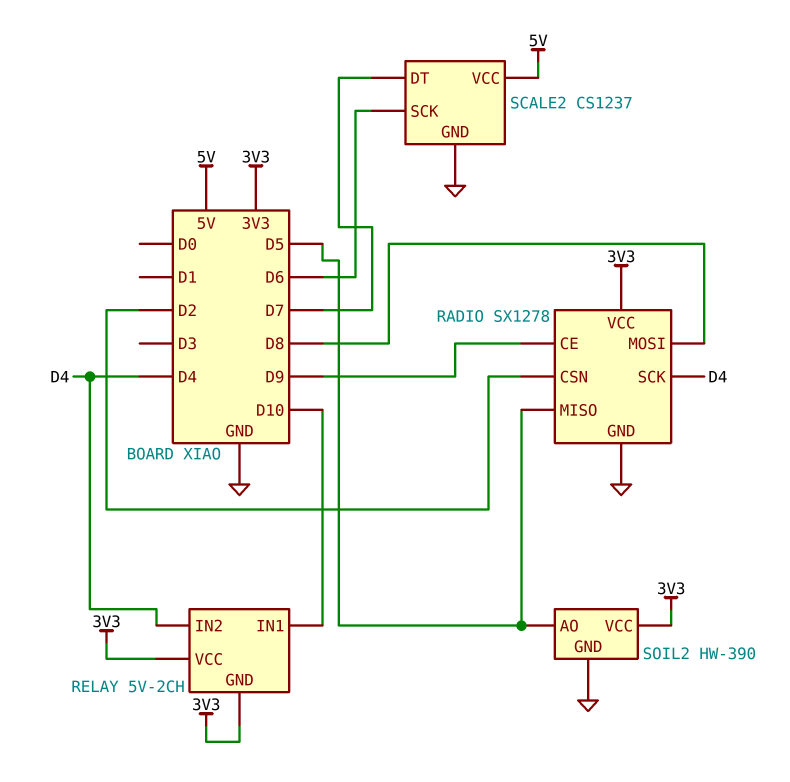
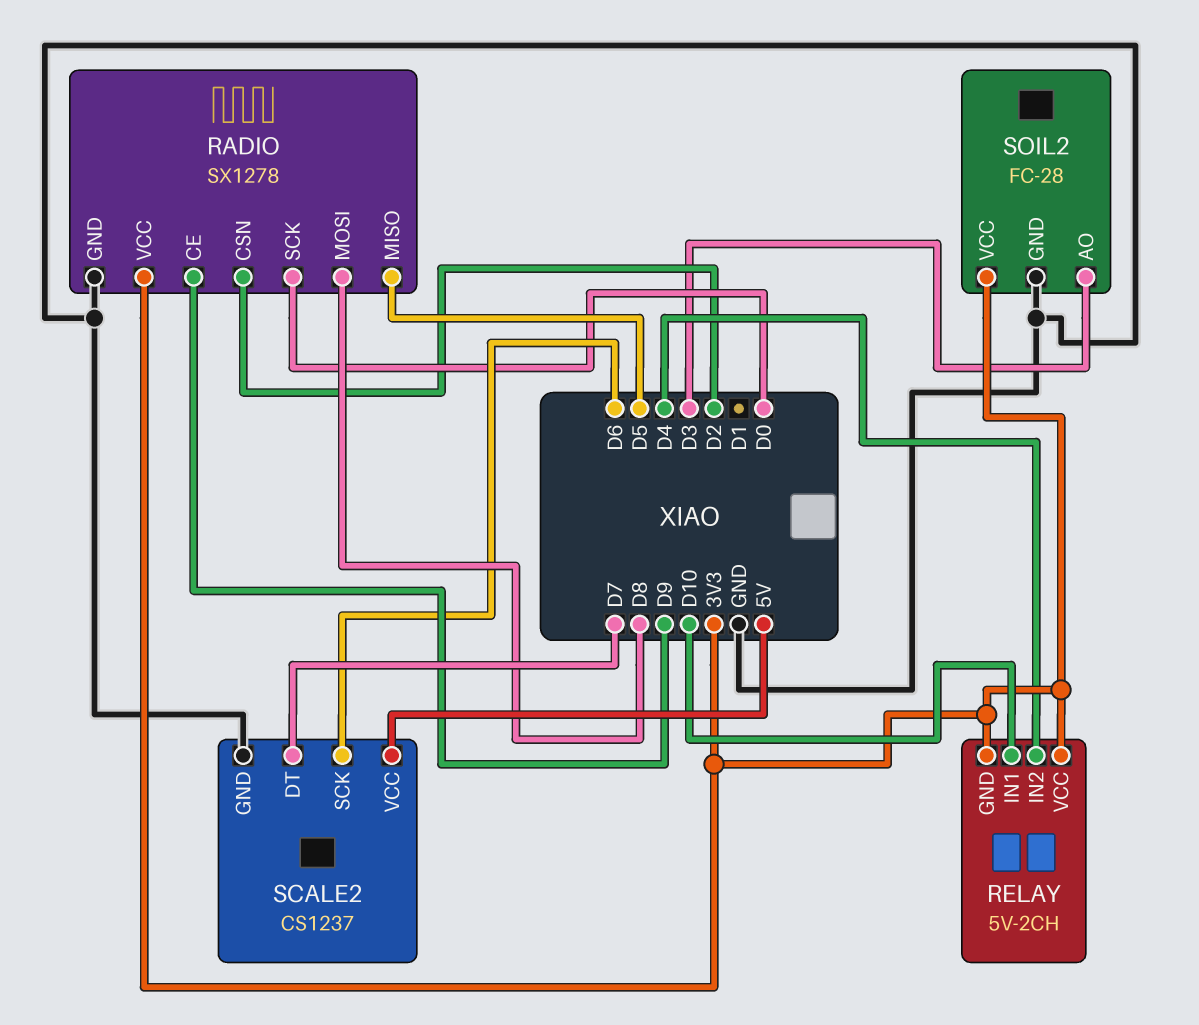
RADIO pin SCK: D4 -> D0
SOIL2: HW-390 -> FC-28
SOIL2 pin AO: D5 -> D3

